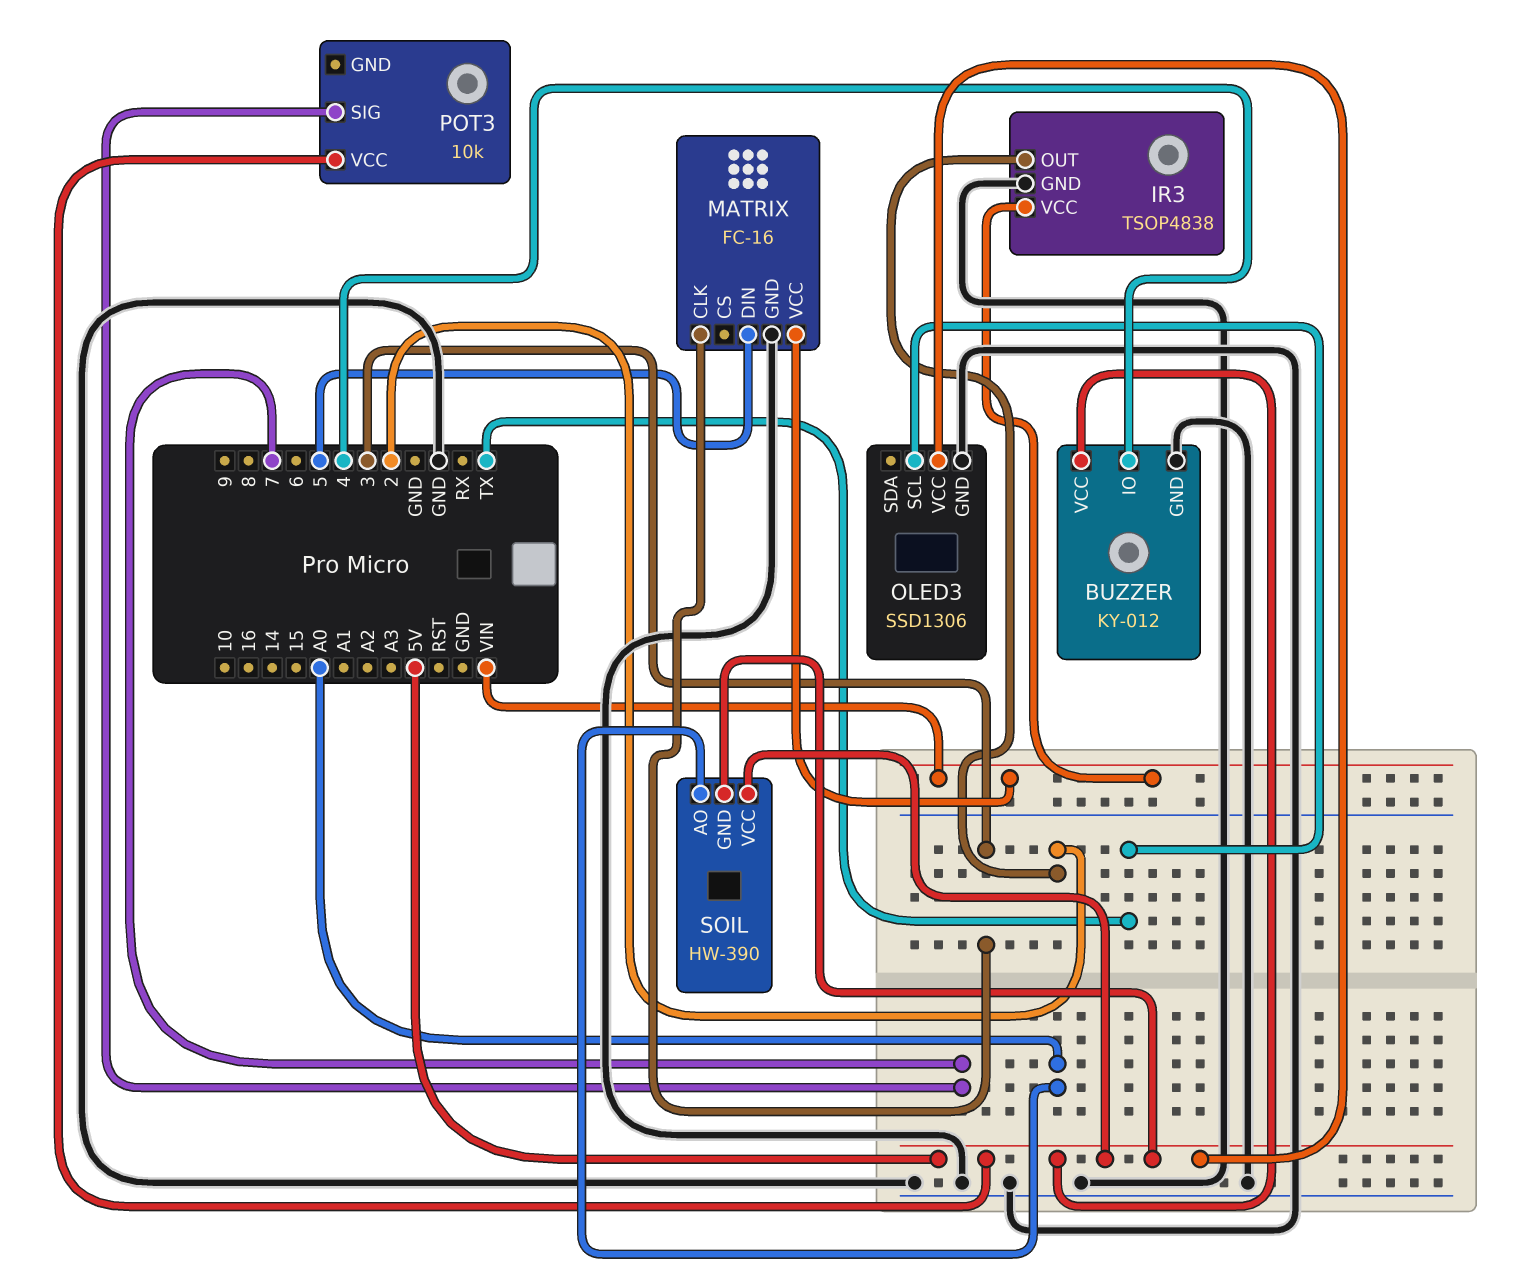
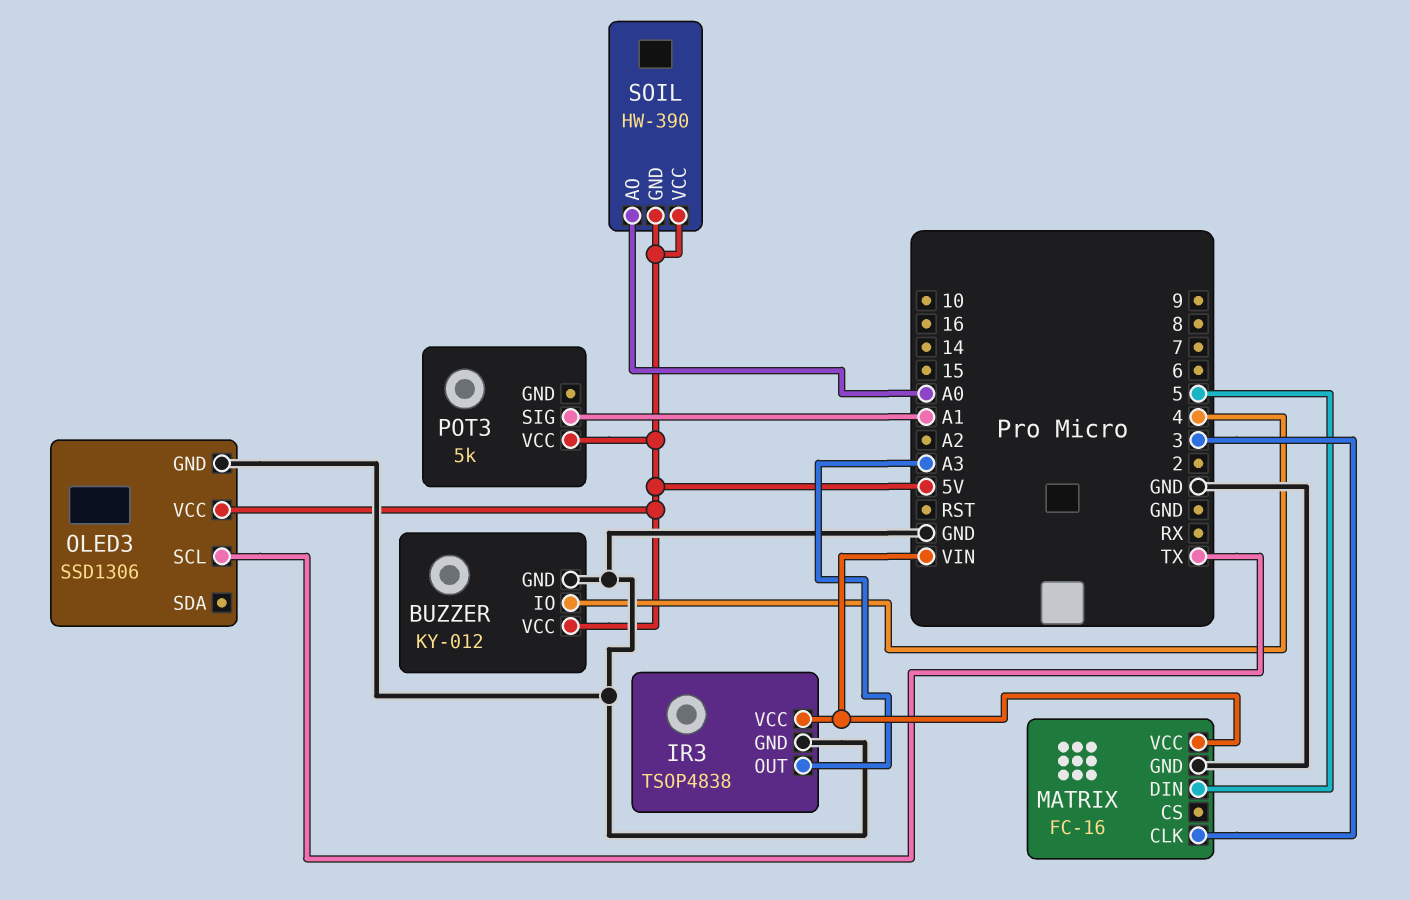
IR3 pin OUT: 2 -> A3
POT3: 10k -> 5k
POT3 pin SIG: 7 -> A1

